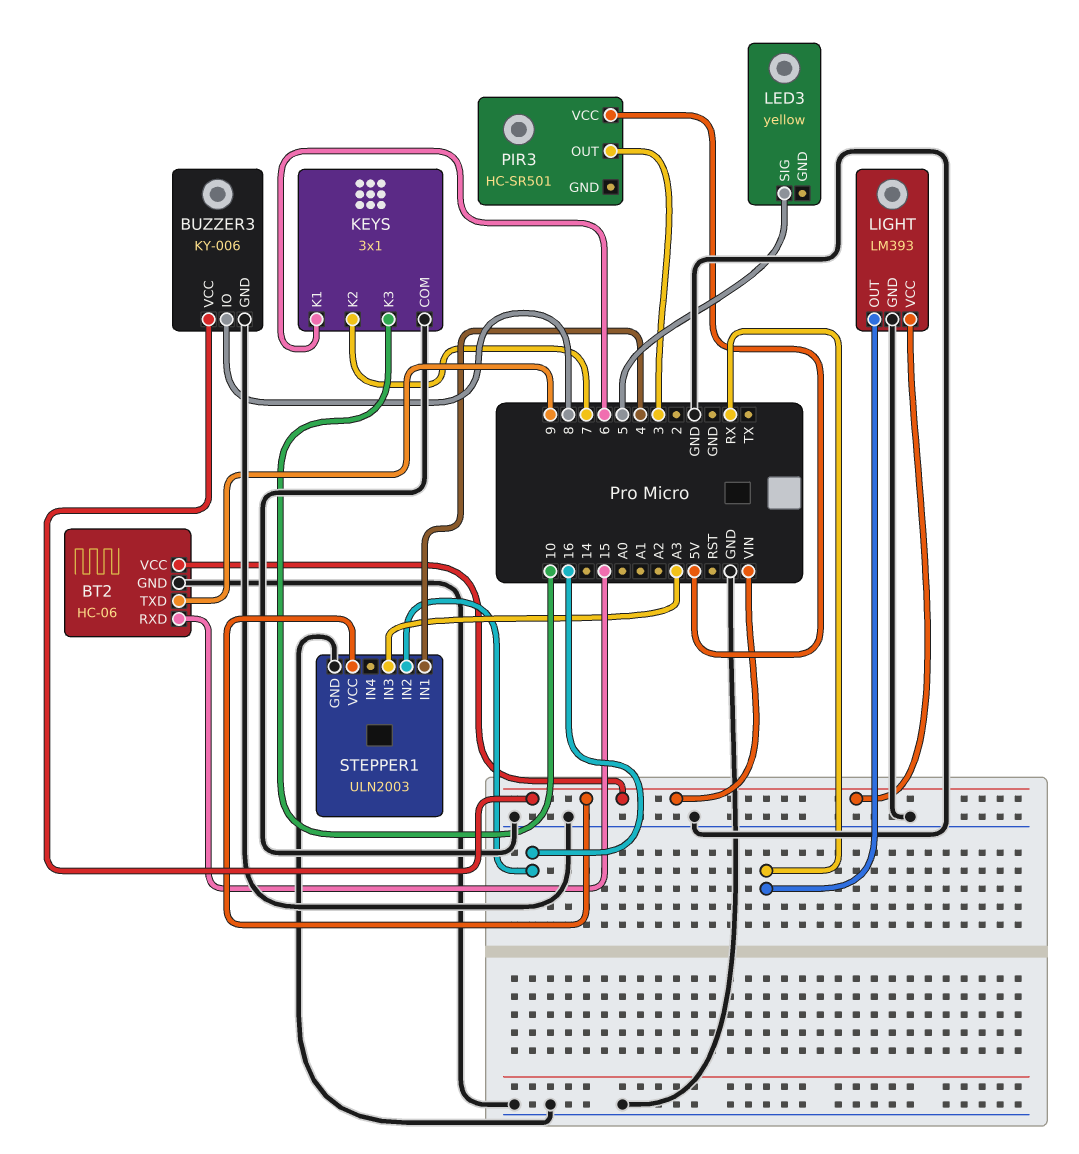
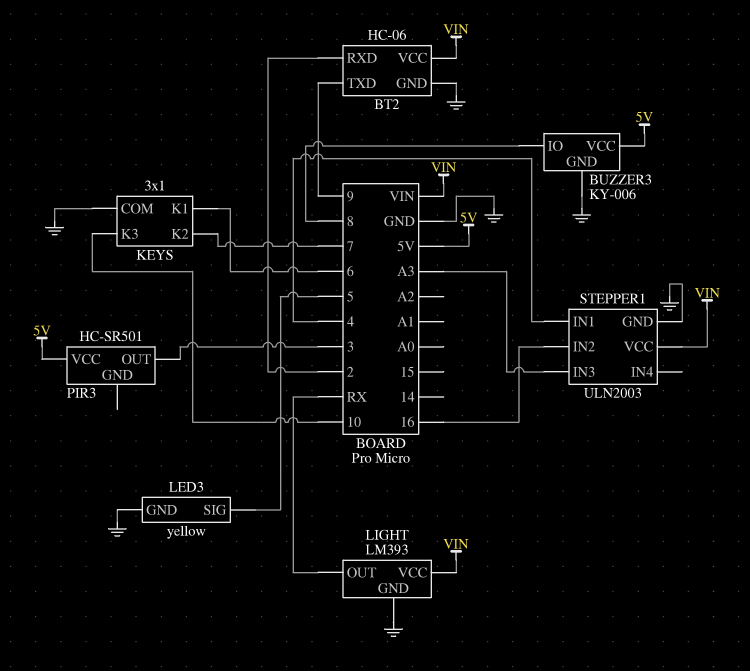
BT2 pin RXD: 15 -> 2
BUZZER3 pin VCC: VIN -> 5V
LED3 pin GND: none -> GND

